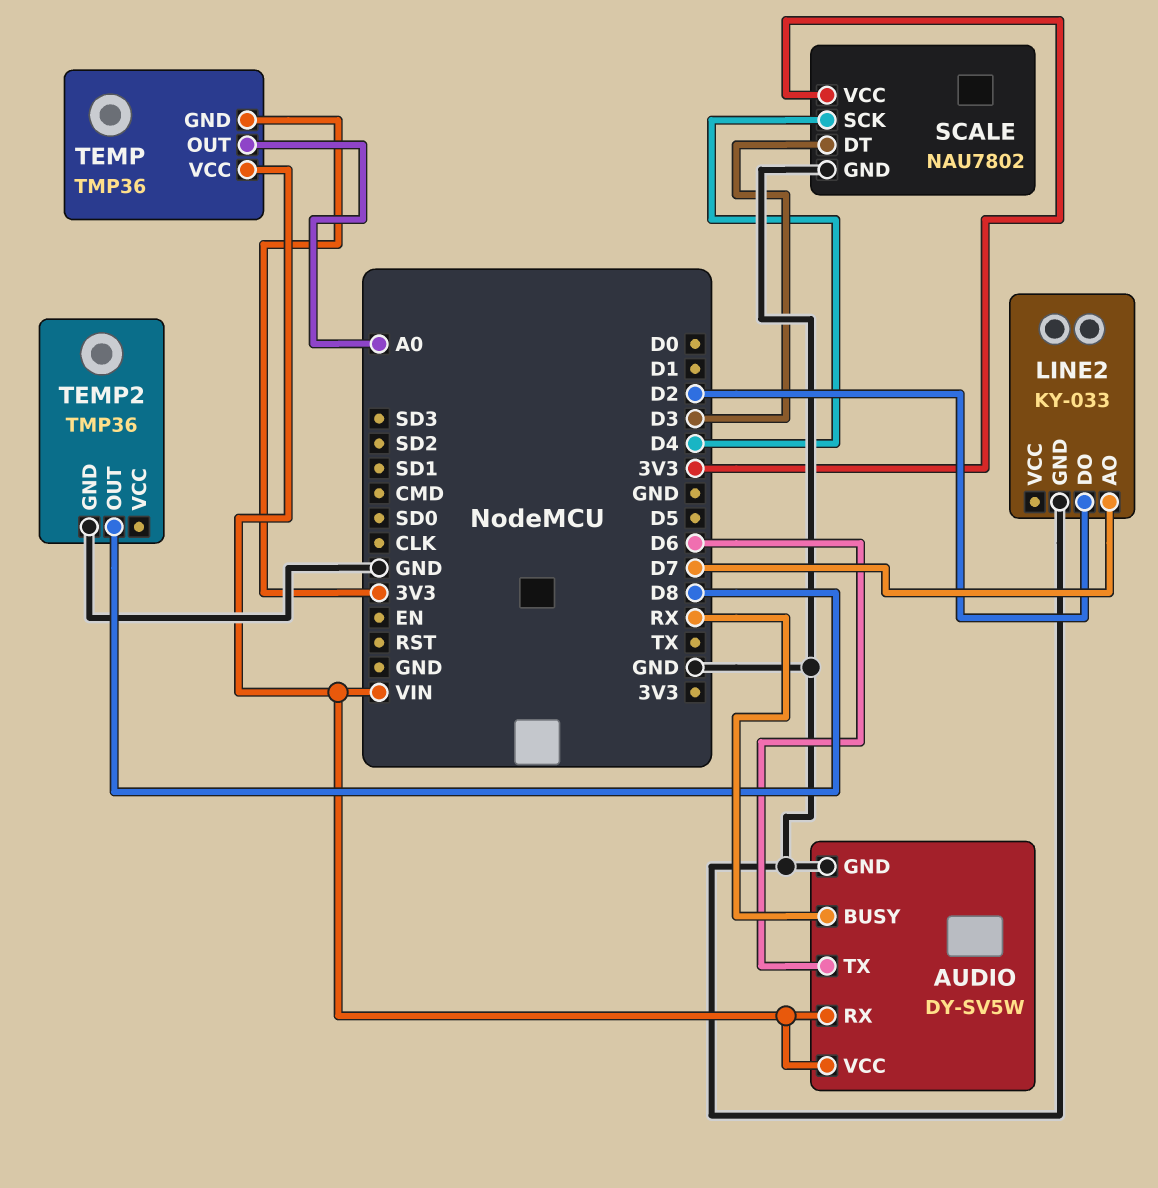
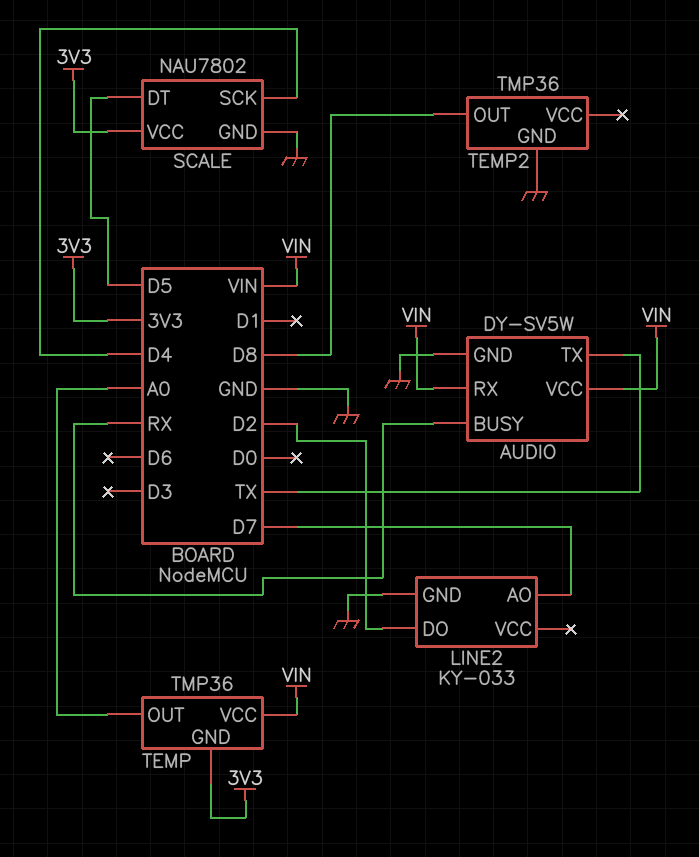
AUDIO pin TX: D6 -> TX
SCALE pin DT: D3 -> D5

